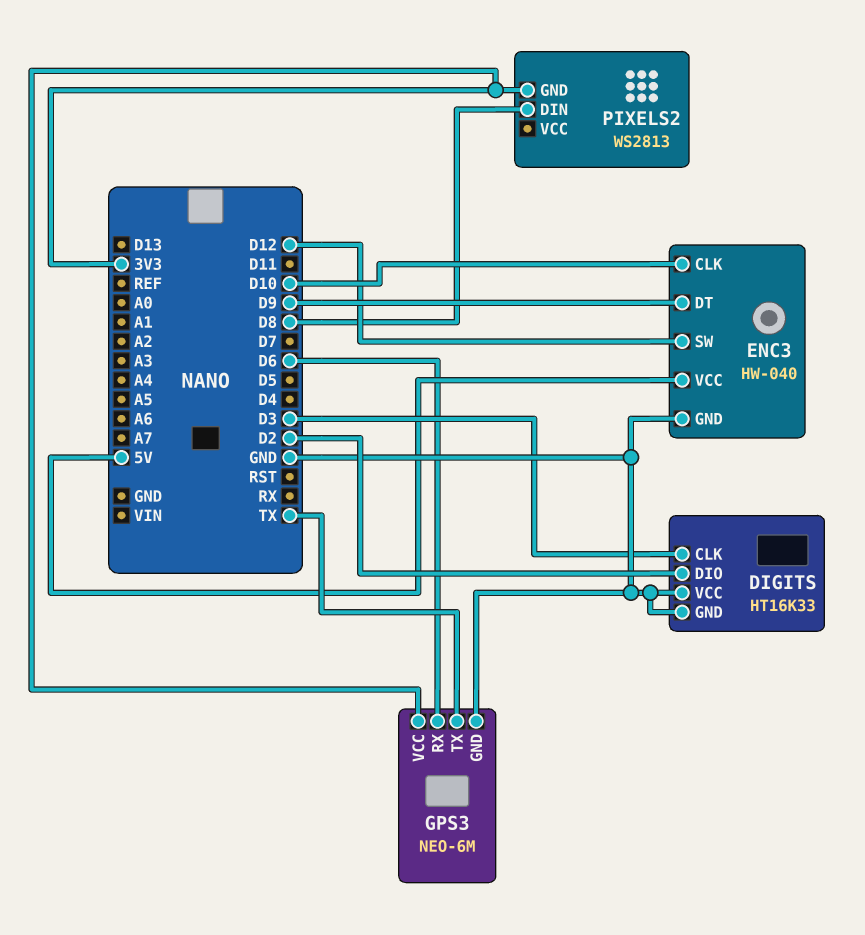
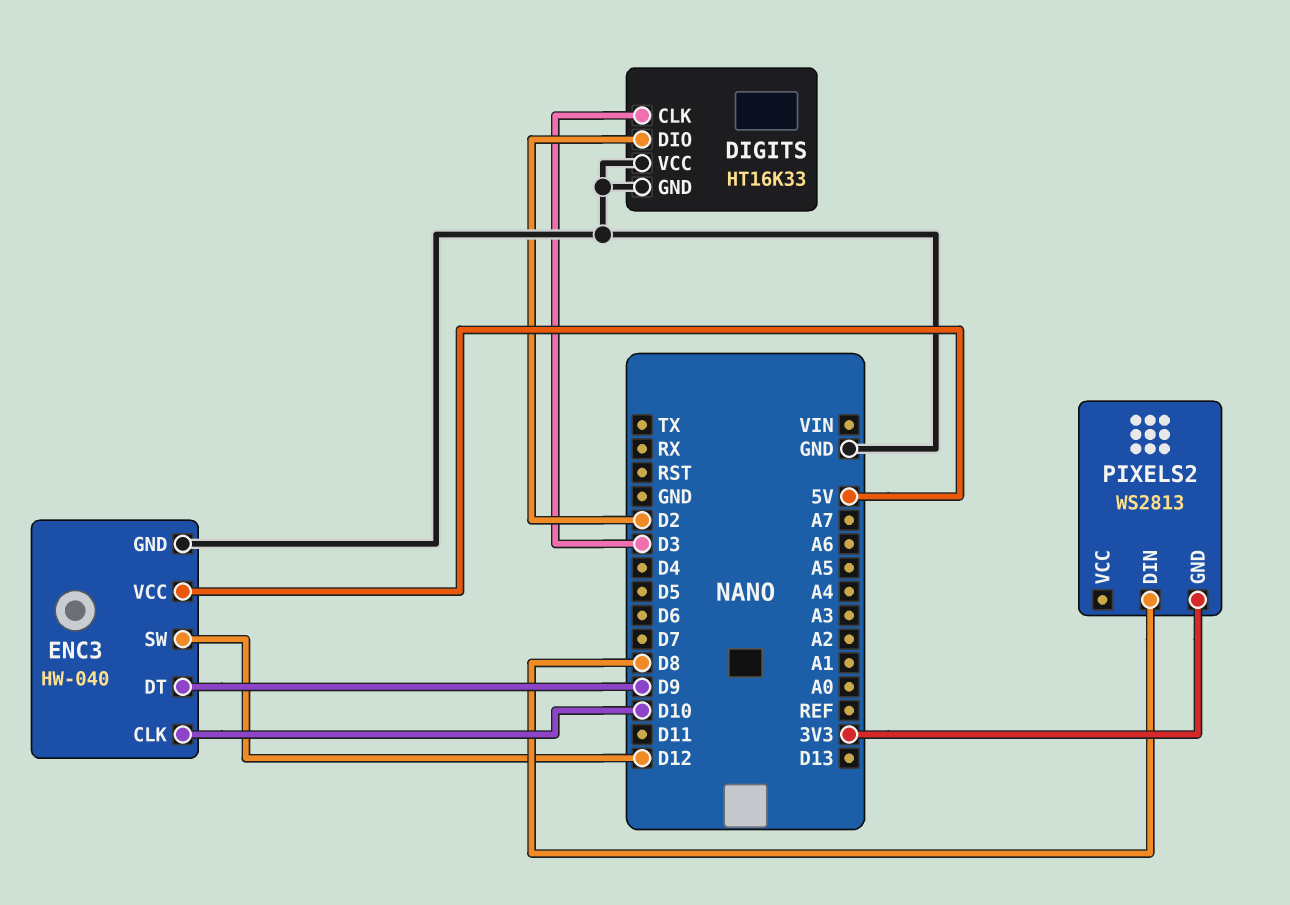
GPS3: NEO-6M -> none
GPS3 pin GND: GND -> none
GPS3 pin RX: D6 -> none
GPS3 pin TX: TX -> none
GPS3 pin VCC: 3V3 -> none

